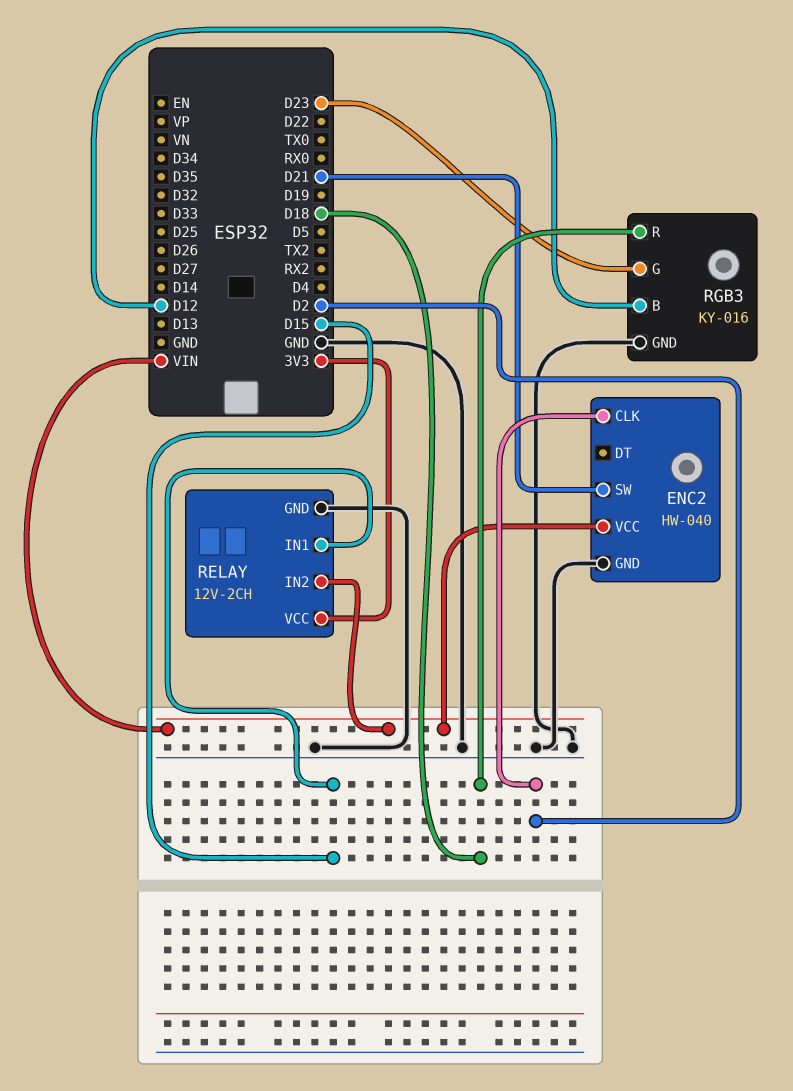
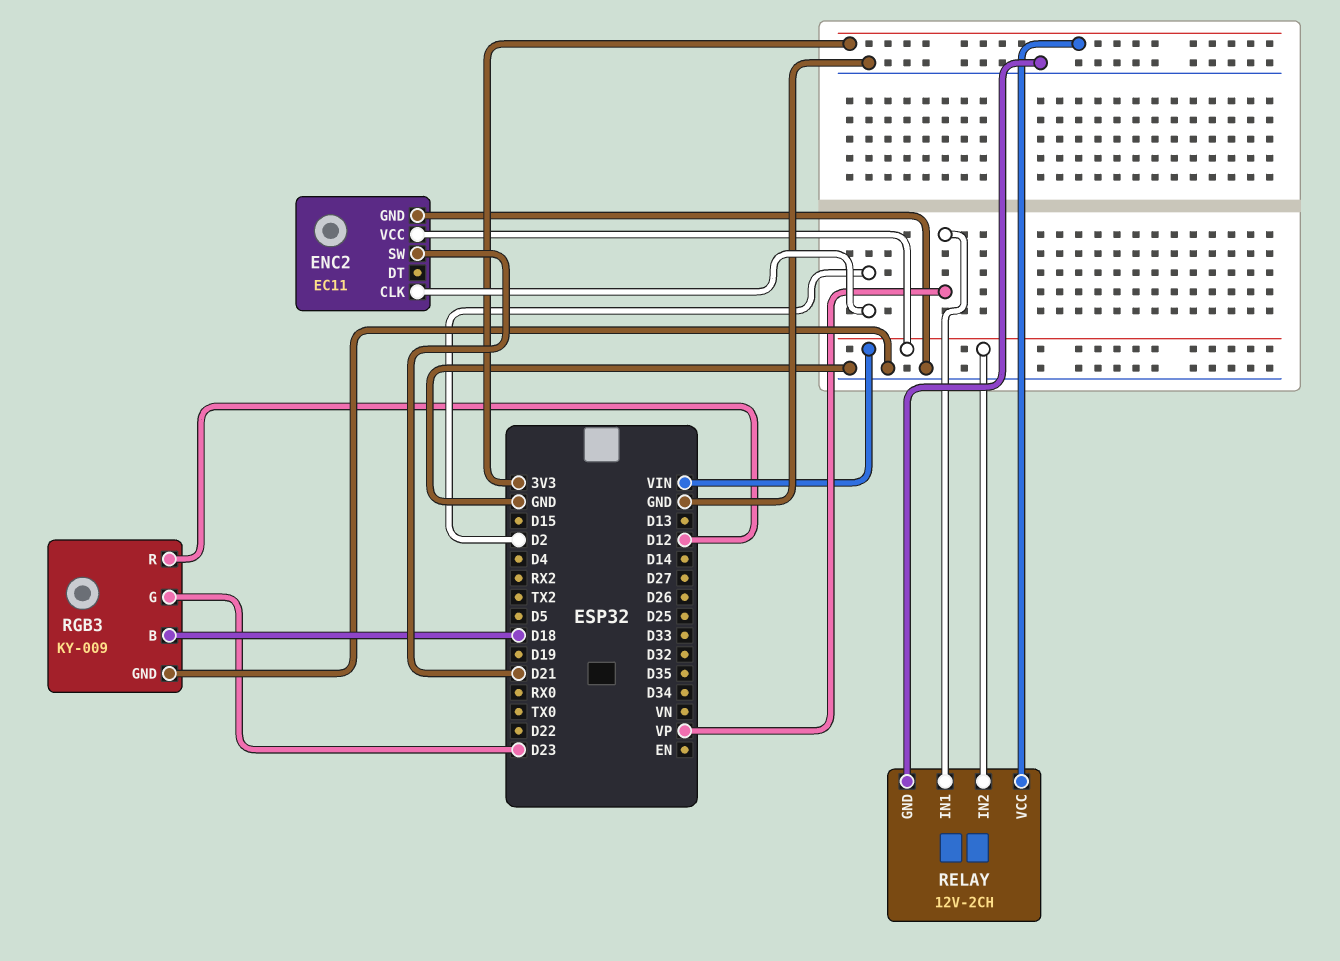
ENC2: HW-040 -> EC11
RELAY pin IN1: D15 -> VP
RGB3: KY-016 -> KY-009
RGB3 pin B: D12 -> D18
RGB3 pin R: D18 -> D12

